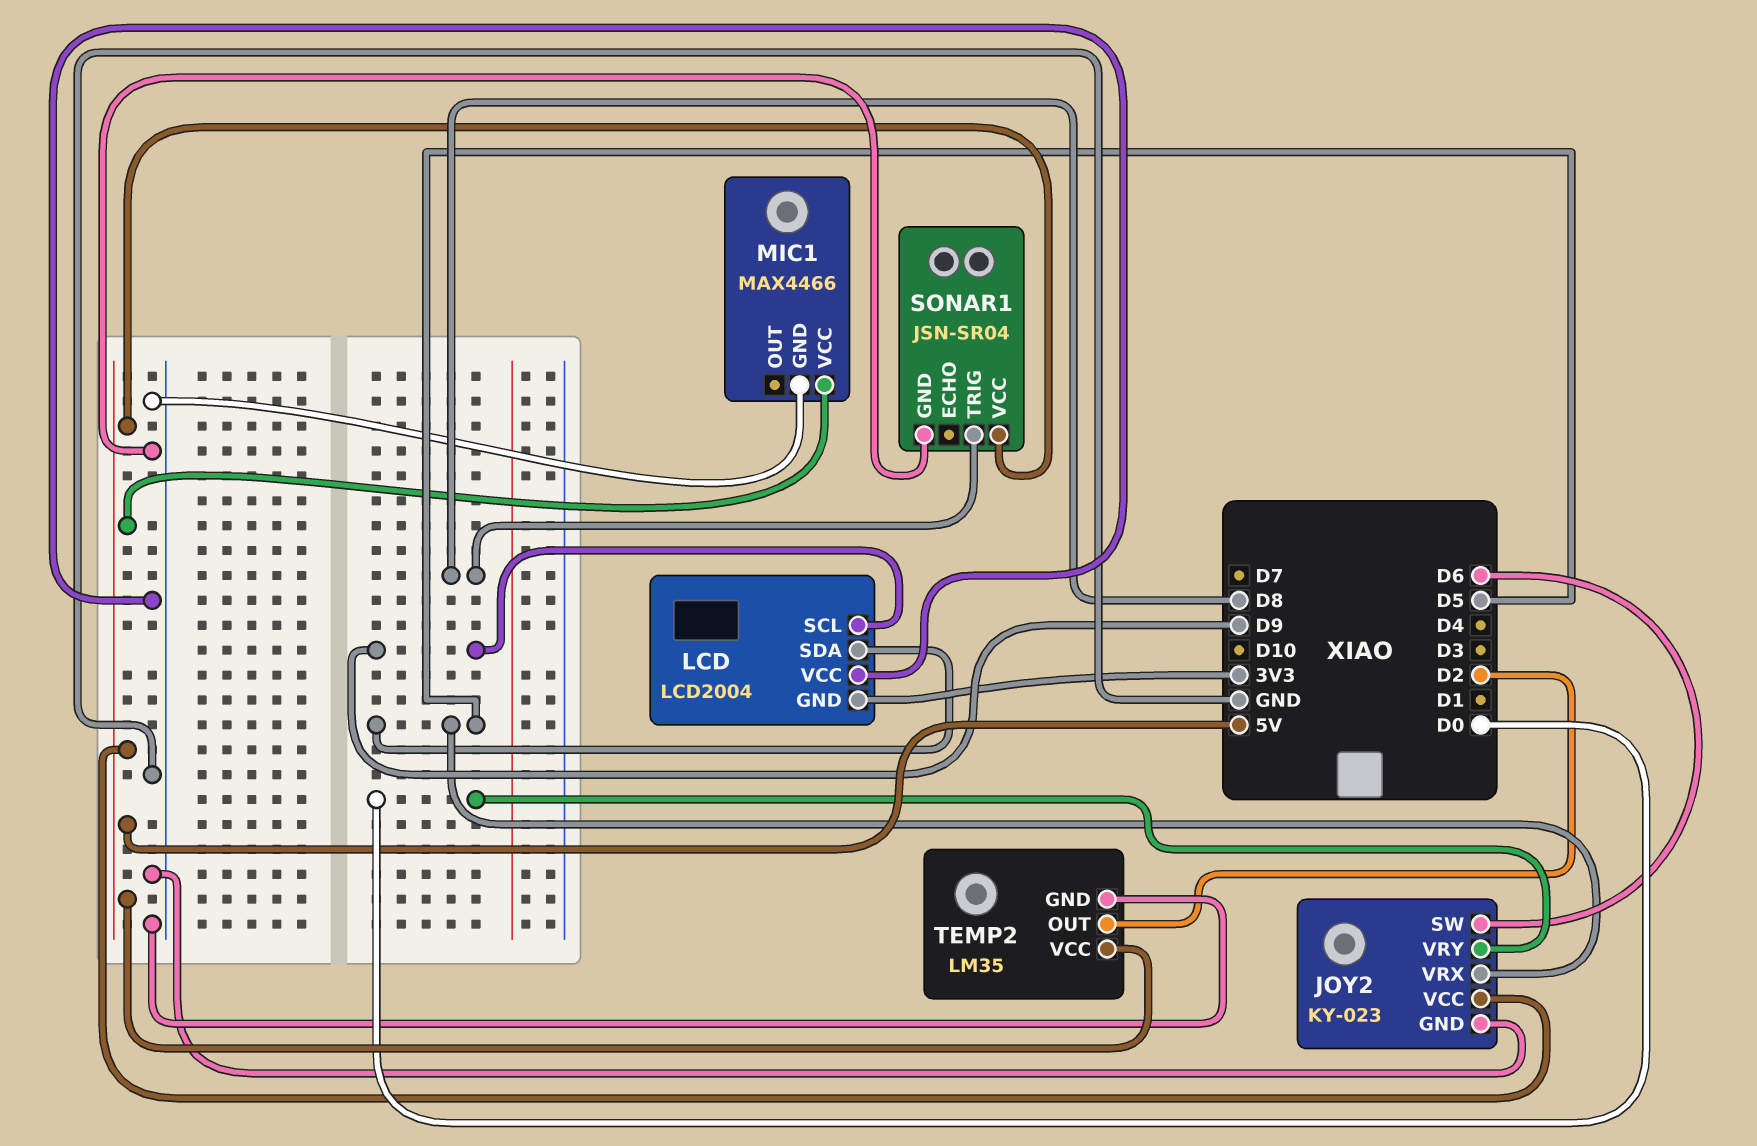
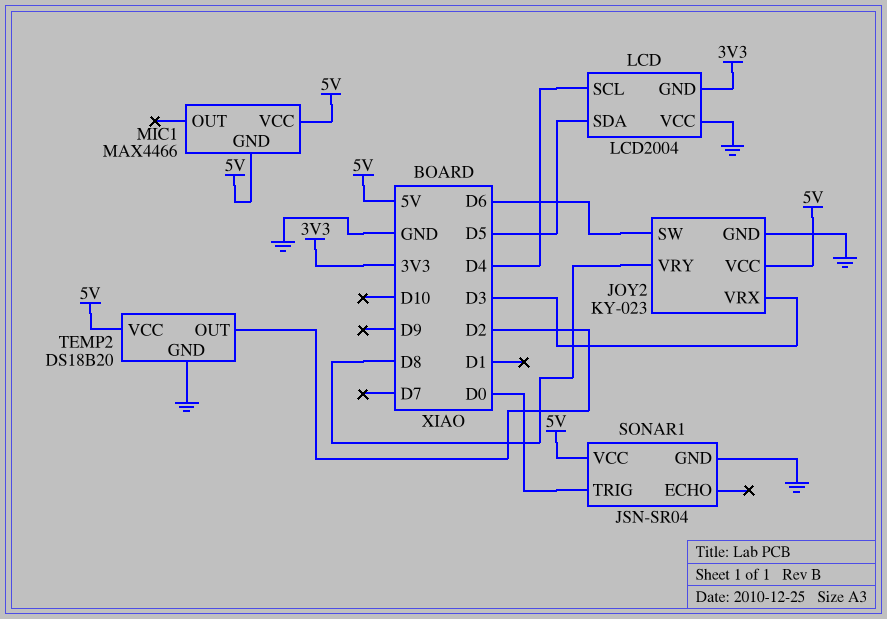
JOY2 pin VRX: D5 -> D3
JOY2 pin VRY: D0 -> D8
LCD pin SCL: D9 -> D4
MIC1 pin GND: GND -> 5V
SONAR1 pin TRIG: D8 -> D0
TEMP2: LM35 -> DS18B20

